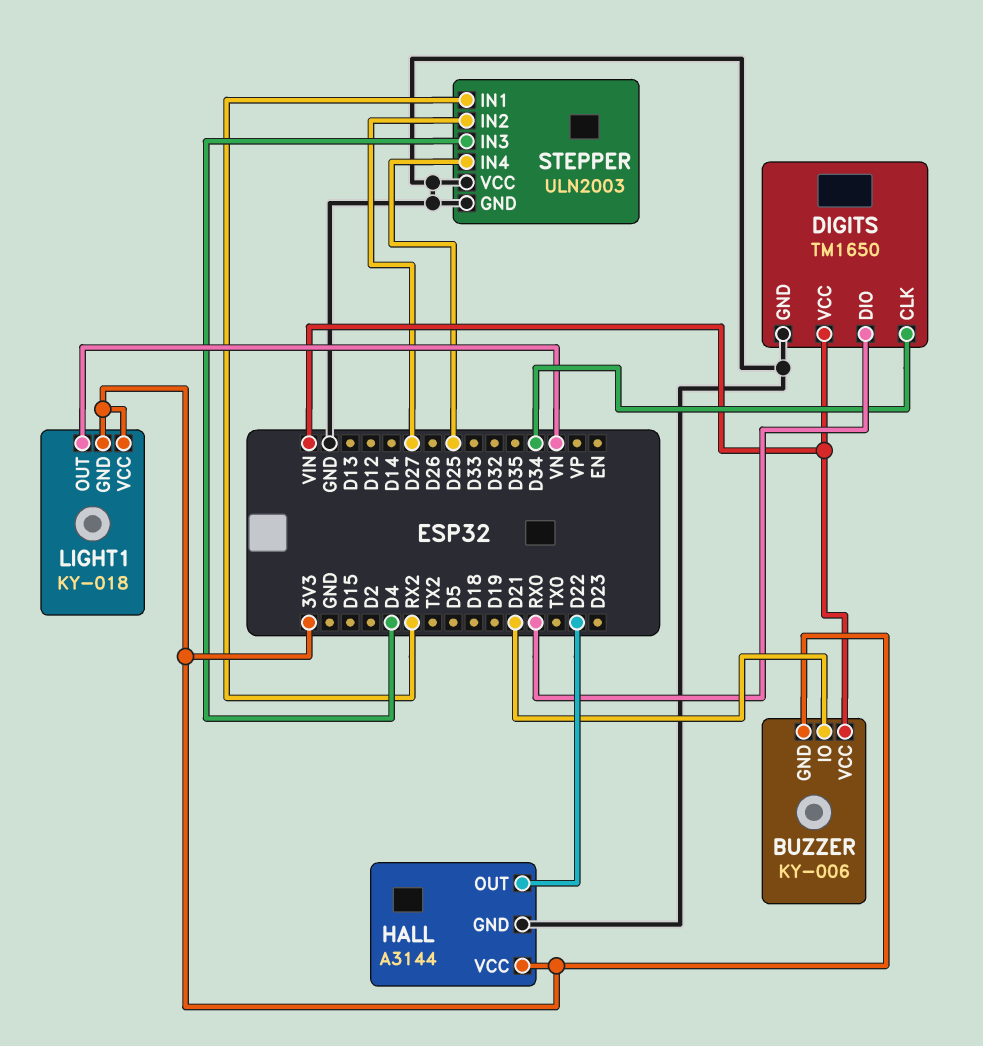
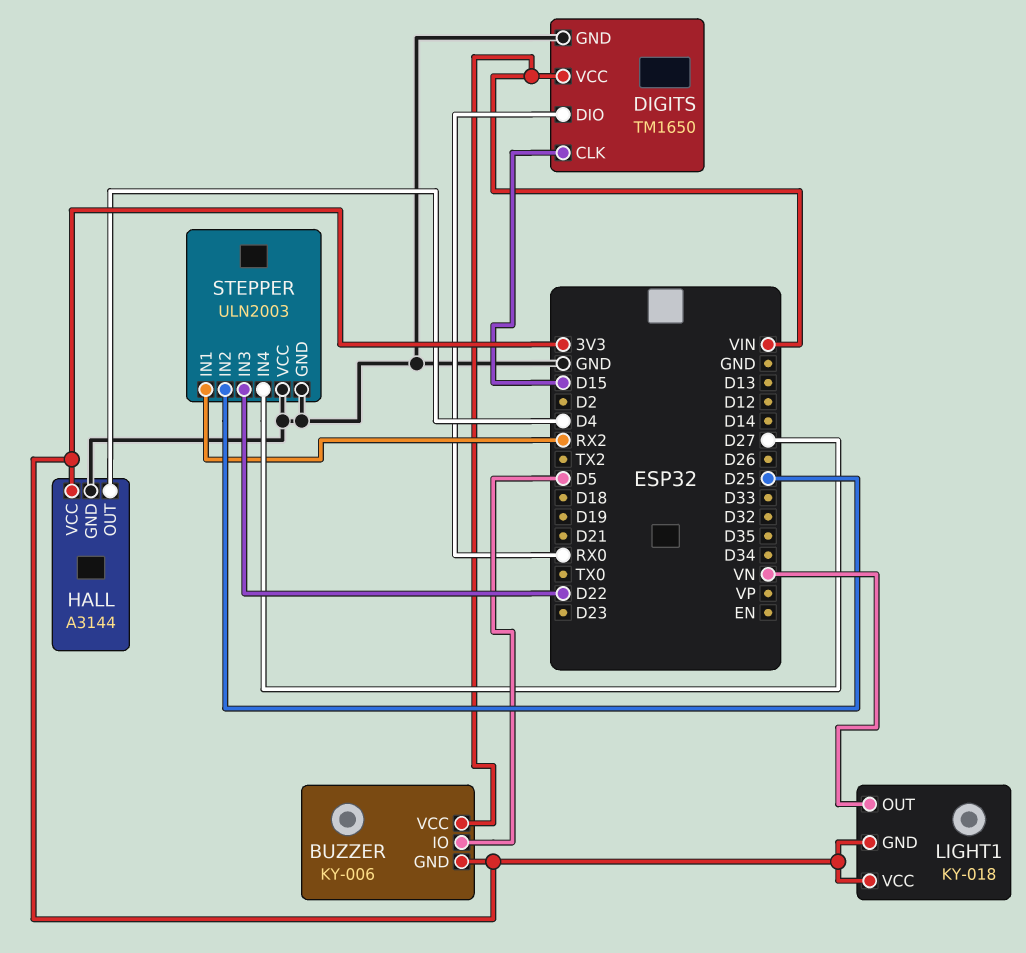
BUZZER pin IO: D21 -> D5
DIGITS pin CLK: D34 -> D15
HALL pin OUT: D22 -> D4
STEPPER pin IN2: D27 -> D25
STEPPER pin IN3: D4 -> D22
STEPPER pin IN4: D25 -> D27

